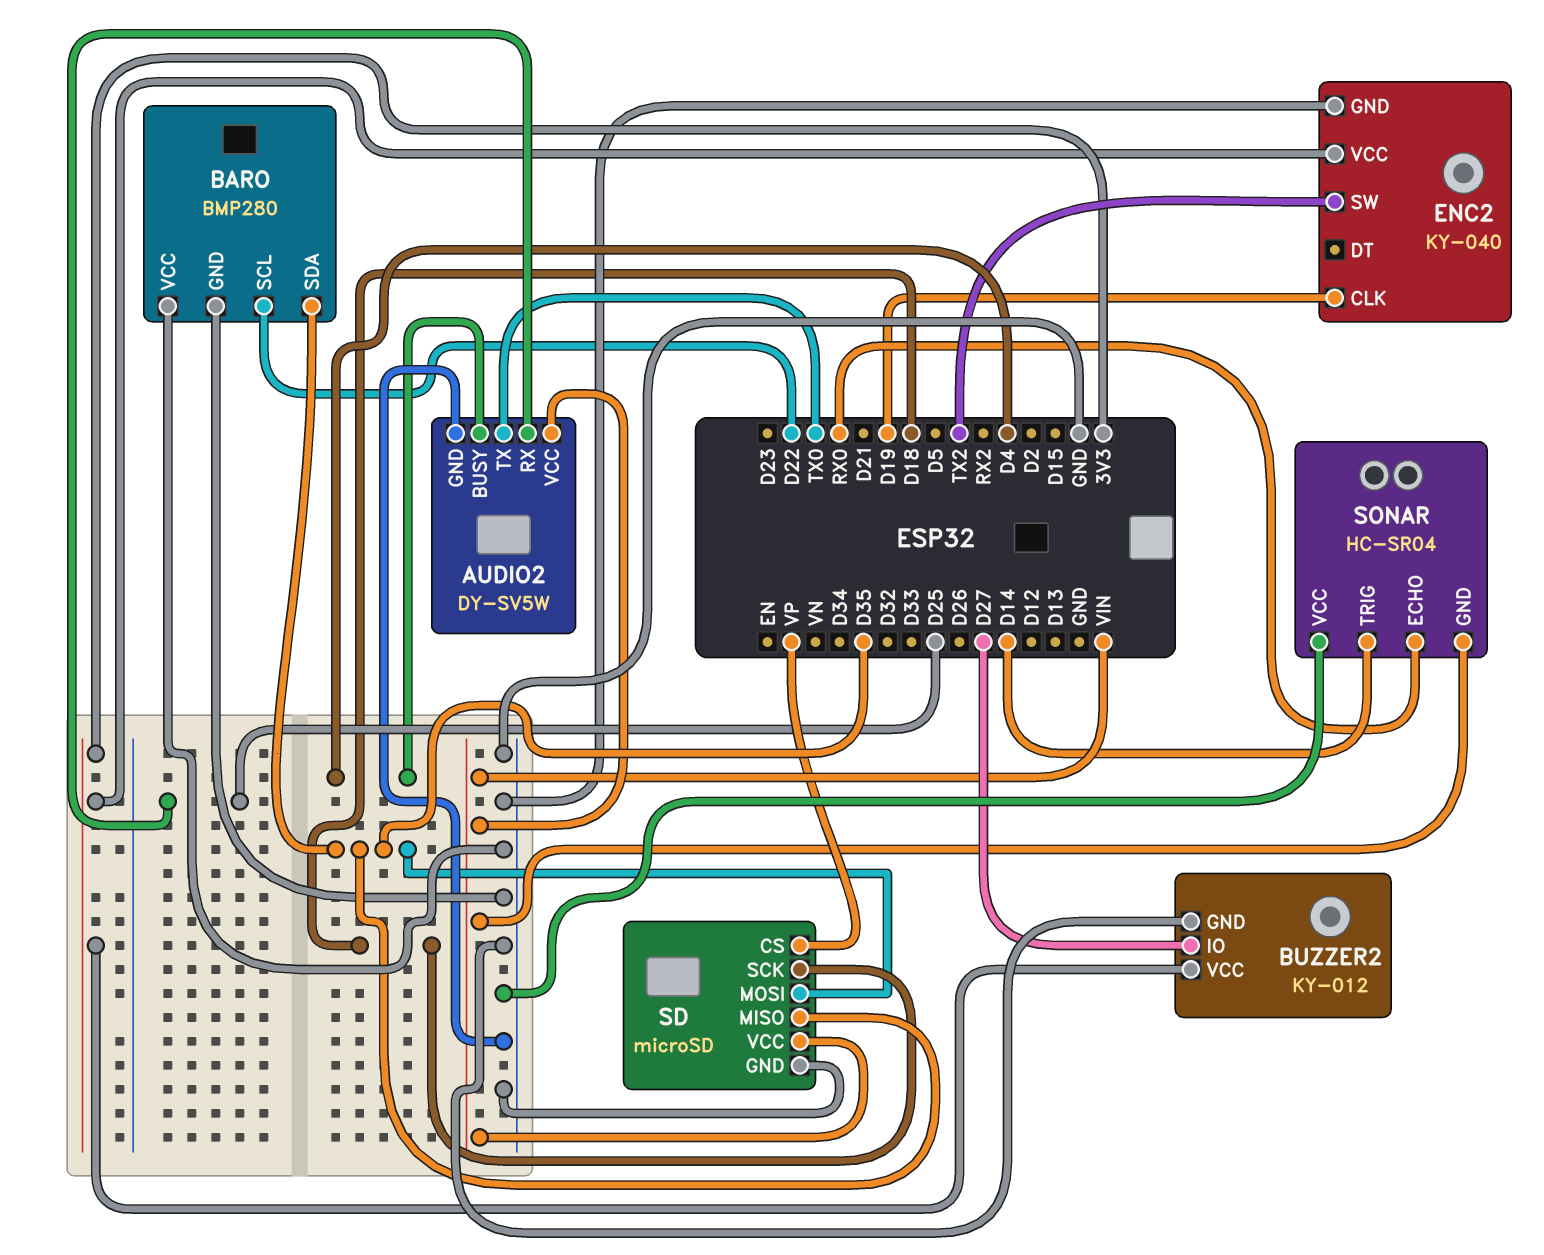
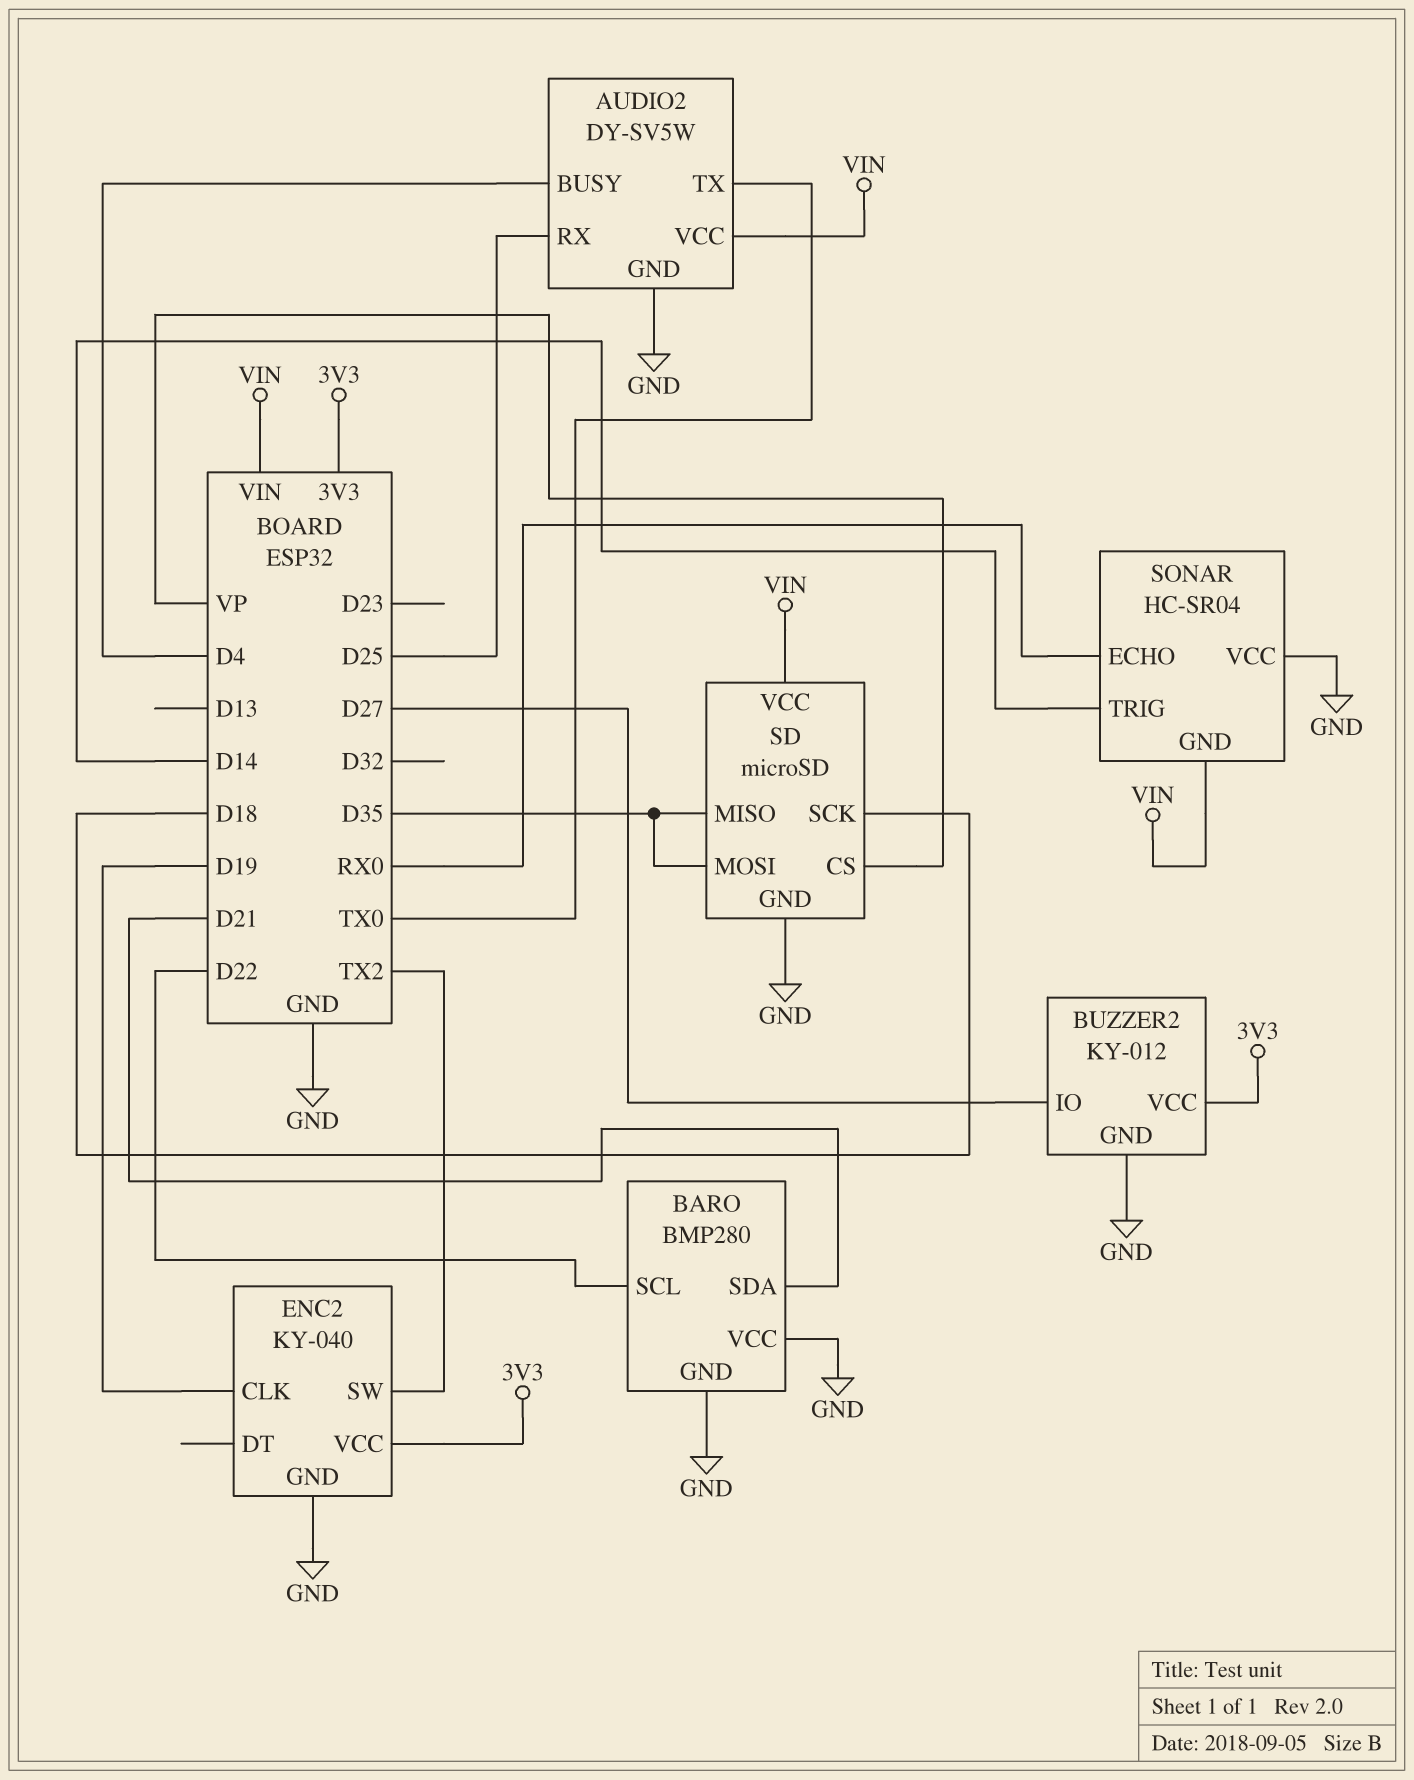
BARO pin SDA: D35 -> D21

